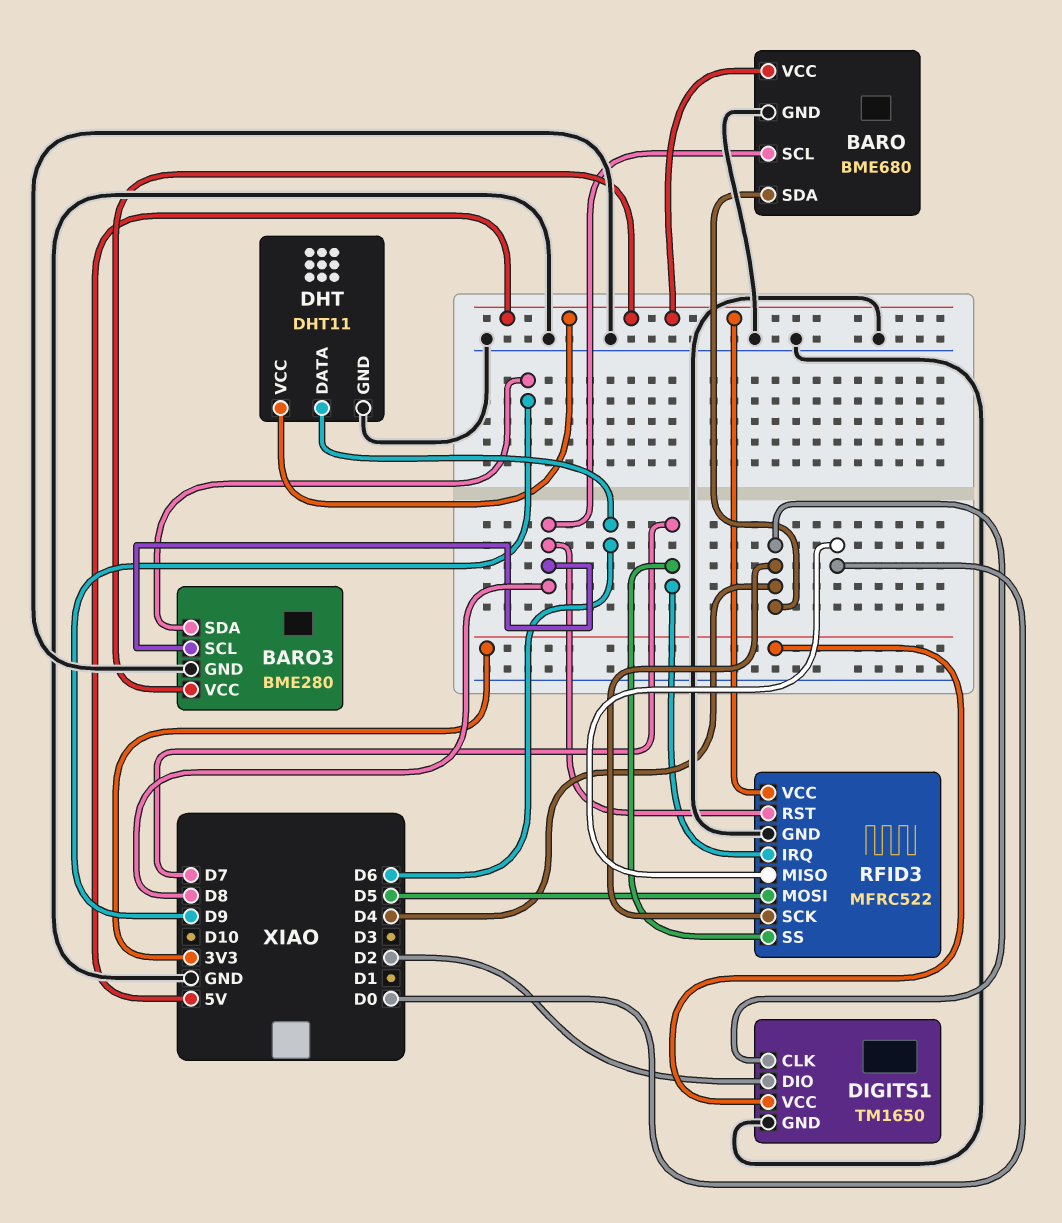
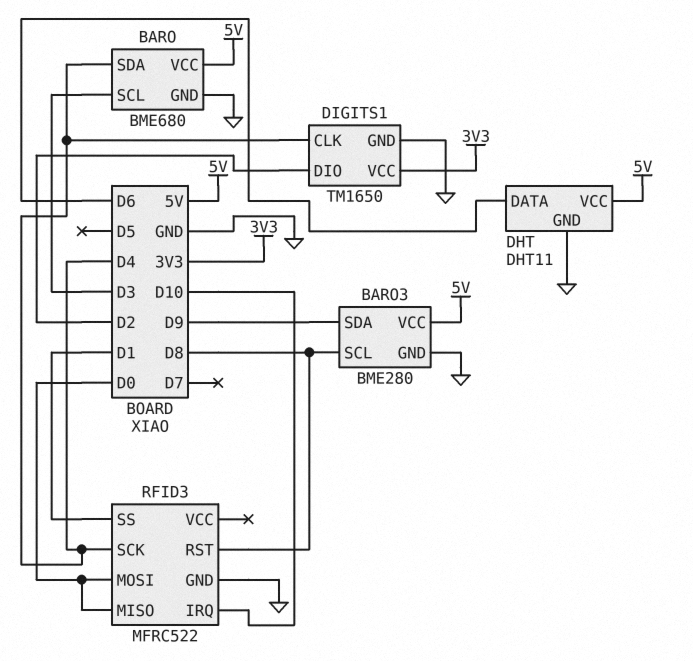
BARO pin SCL: D8 -> D3
RFID3 pin IRQ: D7 -> D10
RFID3 pin MOSI: D5 -> D0
RFID3 pin SS: D7 -> D1
RFID3 pin VCC: 5V -> none

